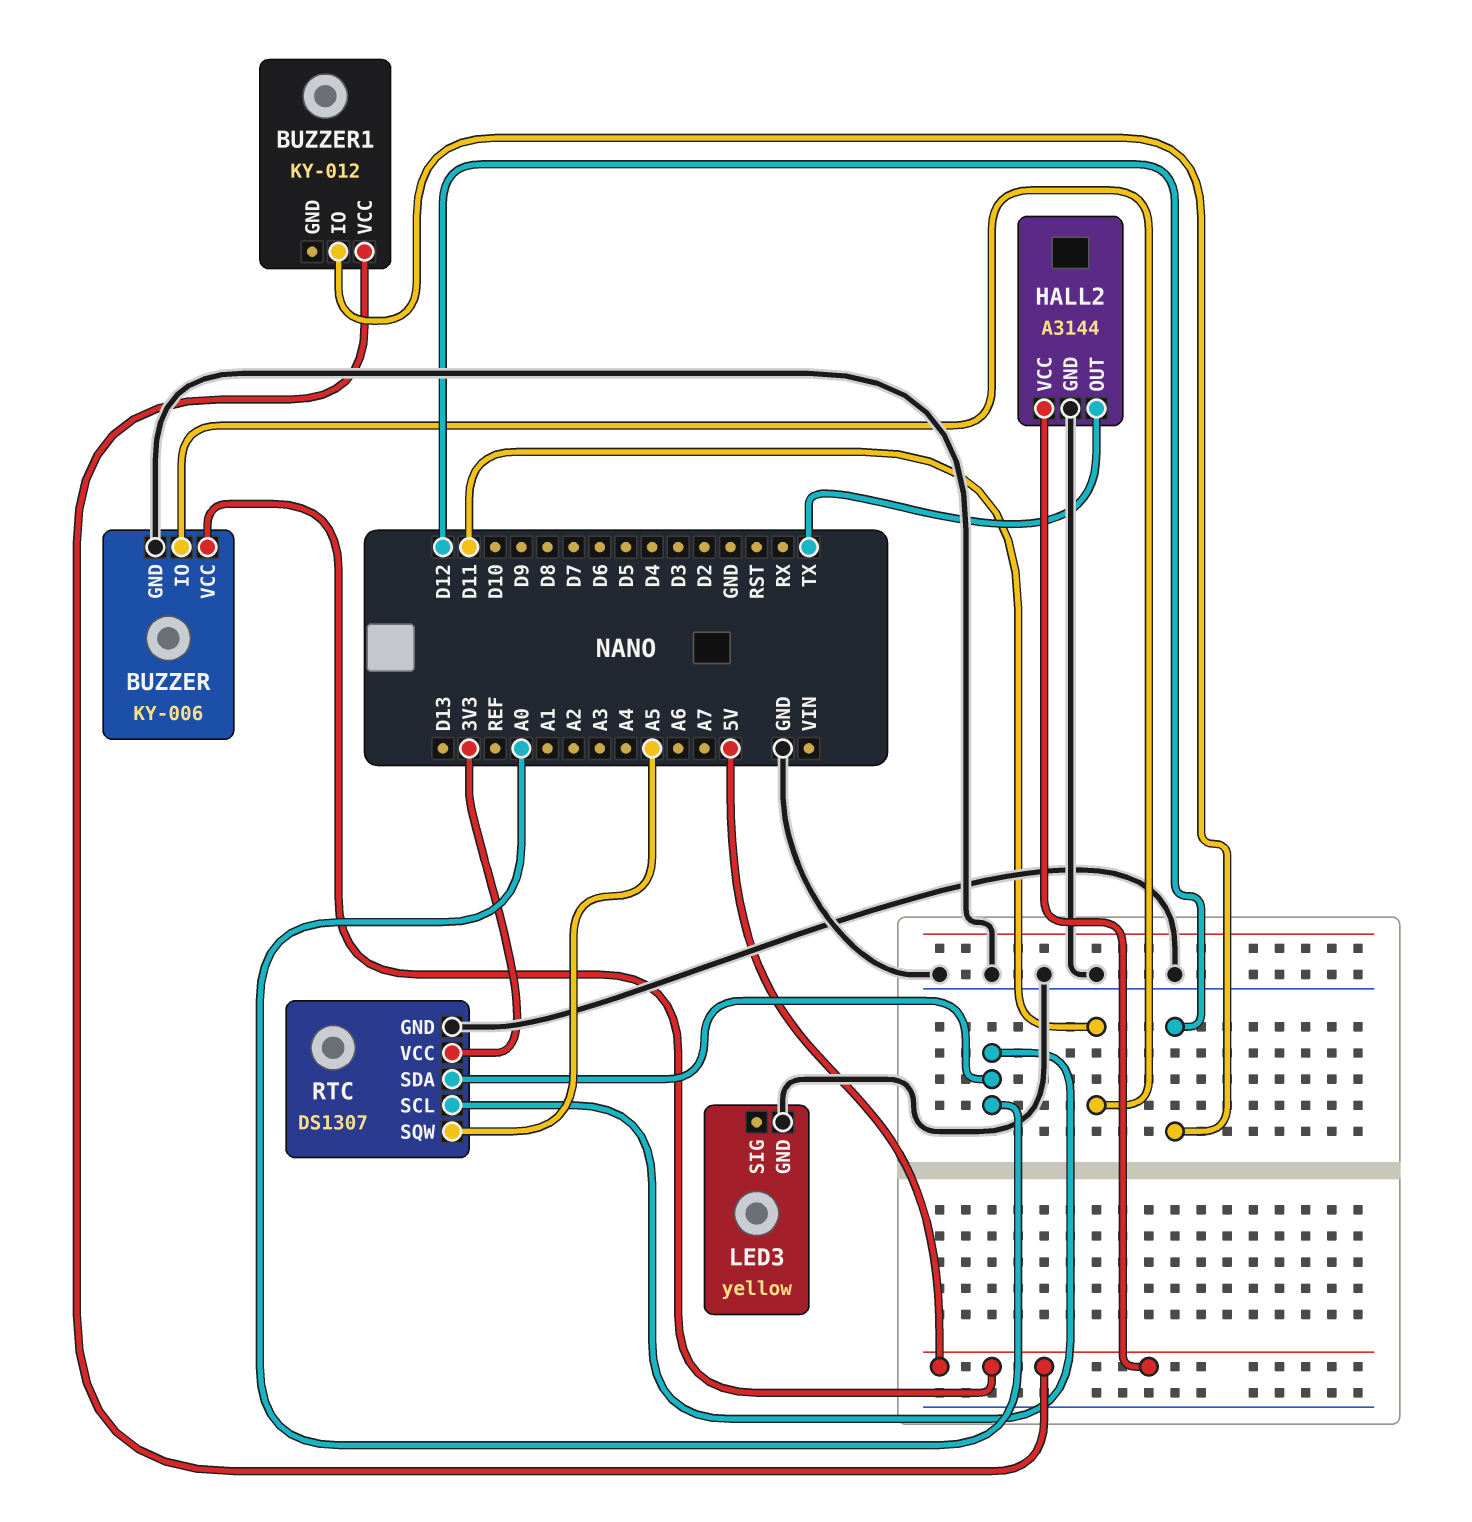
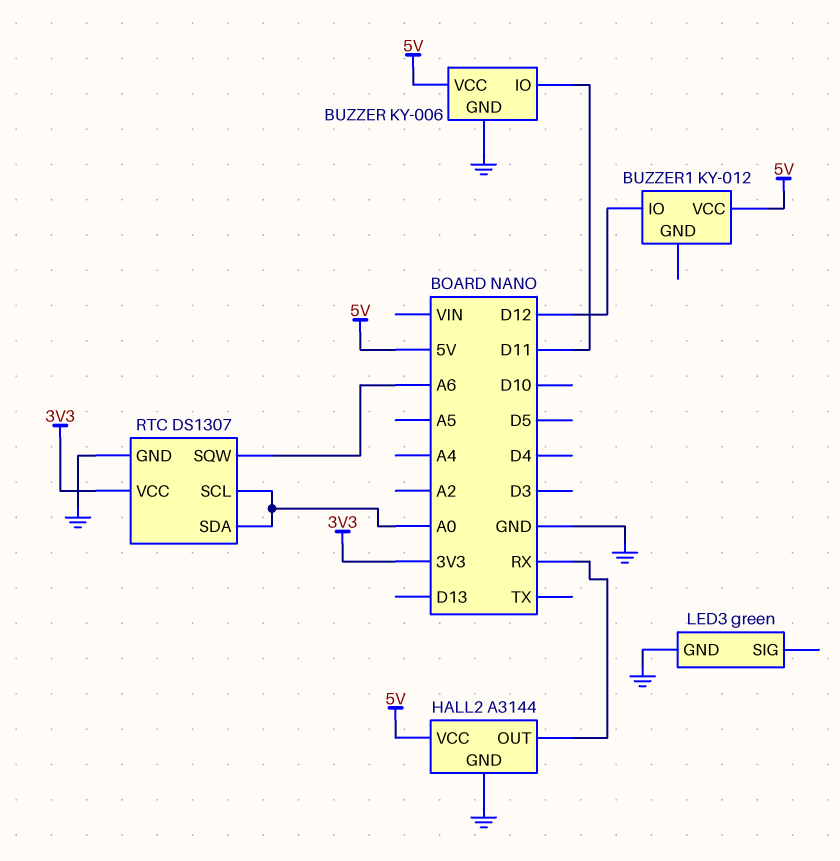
HALL2 pin OUT: TX -> RX
LED3: yellow -> green
RTC pin SQW: A5 -> A6

